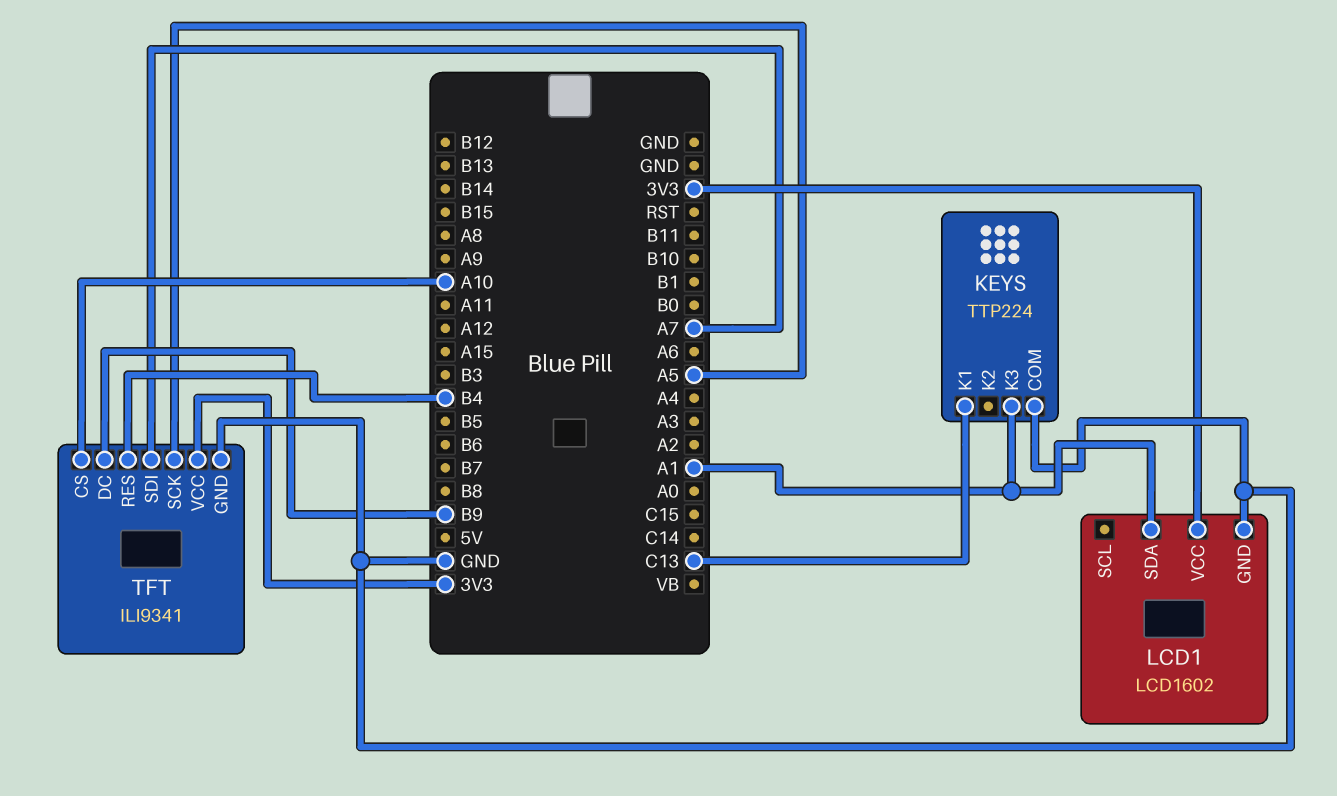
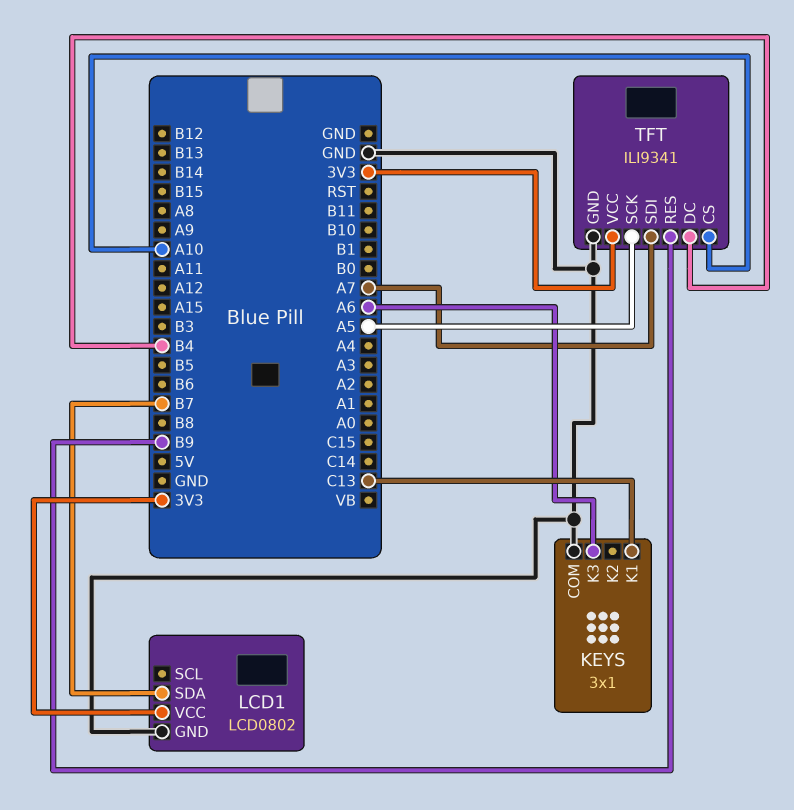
KEYS: TTP224 -> 3x1
KEYS pin K3: A1 -> A6
LCD1: LCD1602 -> LCD0802
LCD1 pin SDA: A1 -> B7
TFT pin DC: B9 -> B4
TFT pin RES: B4 -> B9

